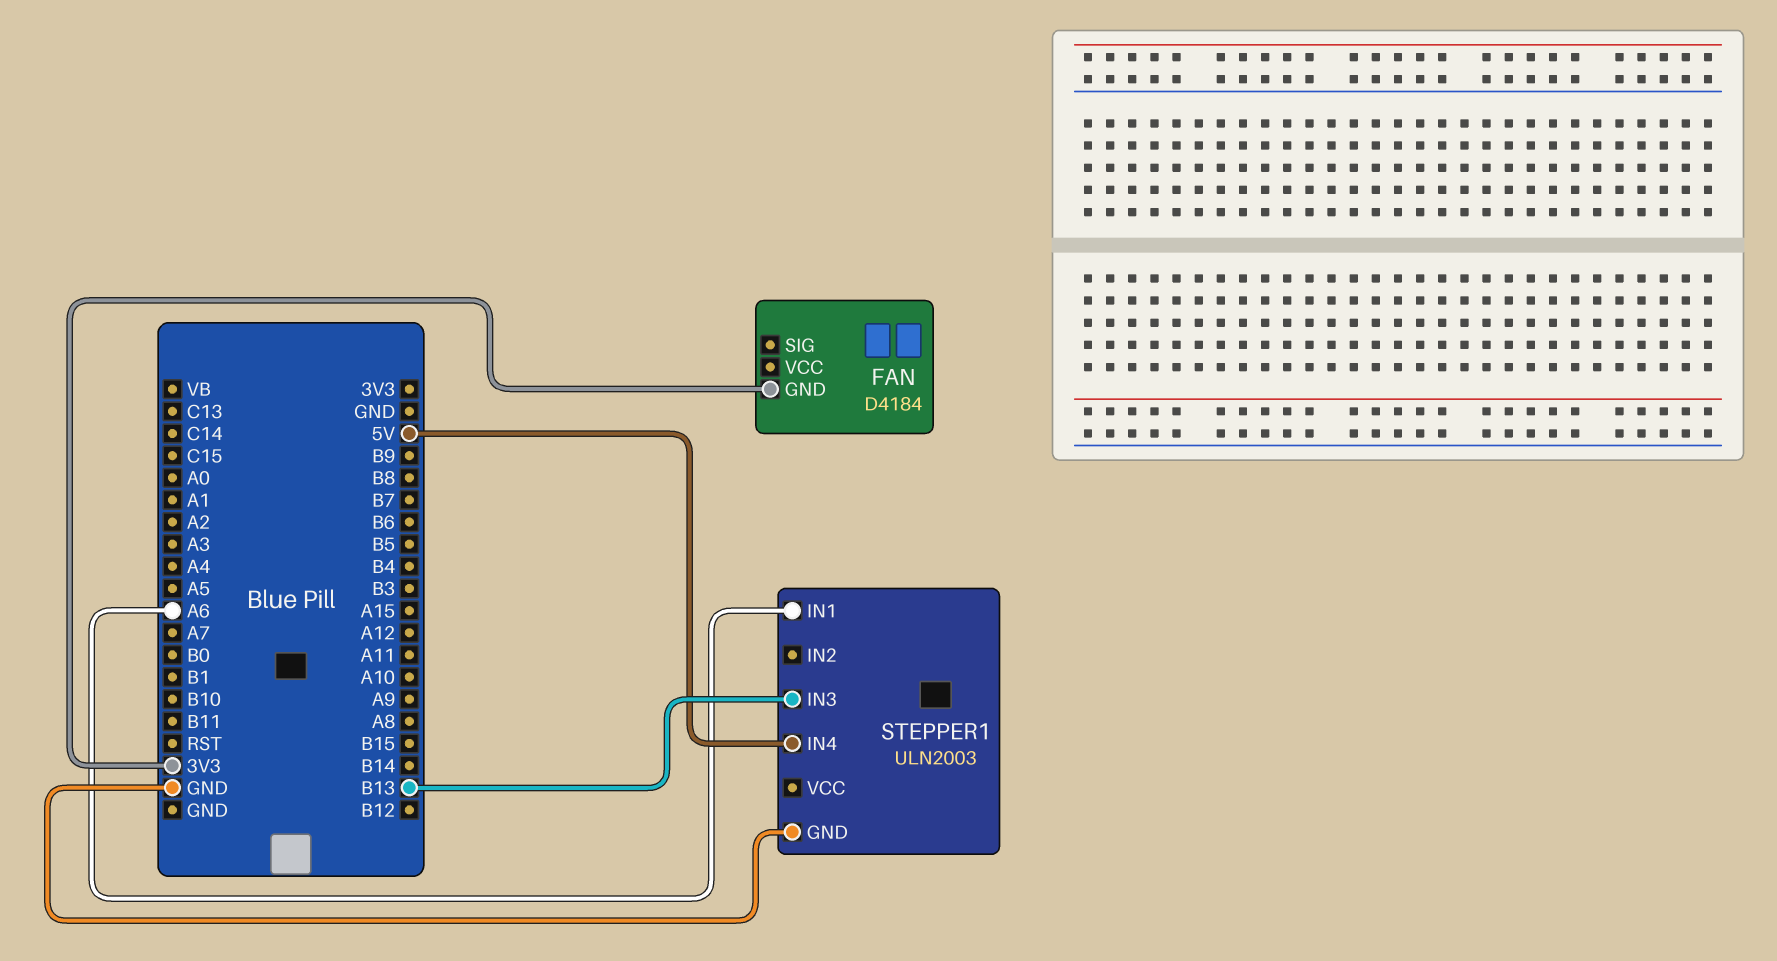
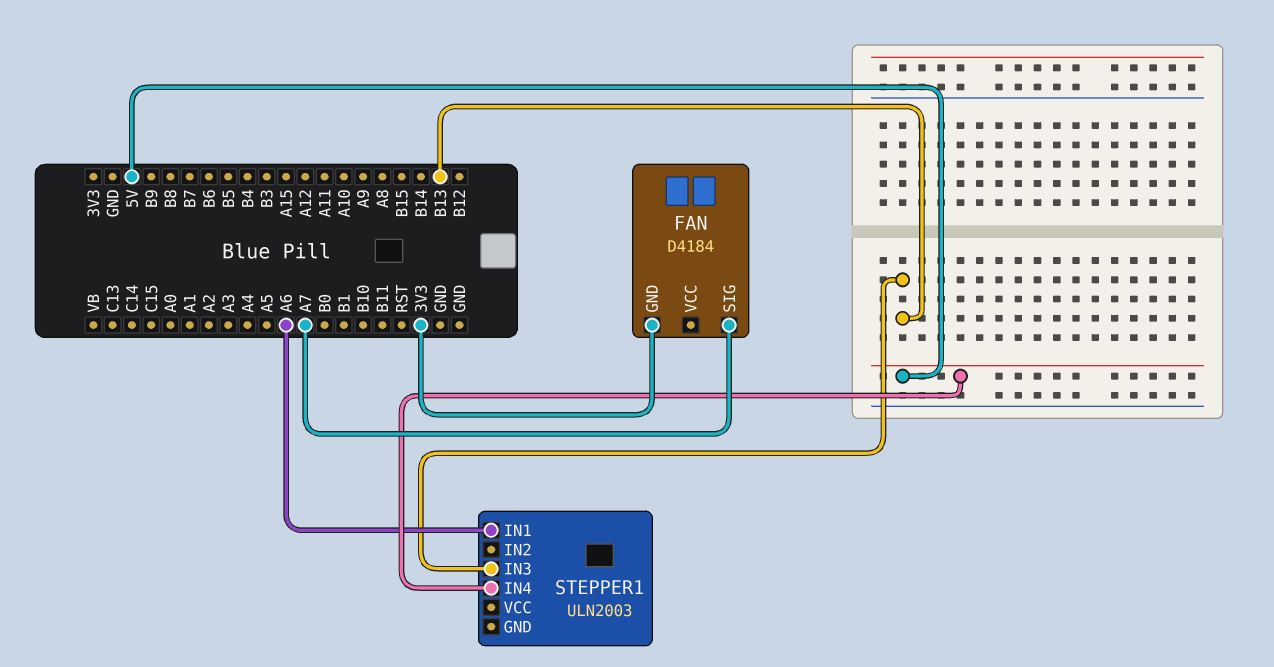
FAN pin SIG: none -> A7
STEPPER1 pin GND: GND -> none

